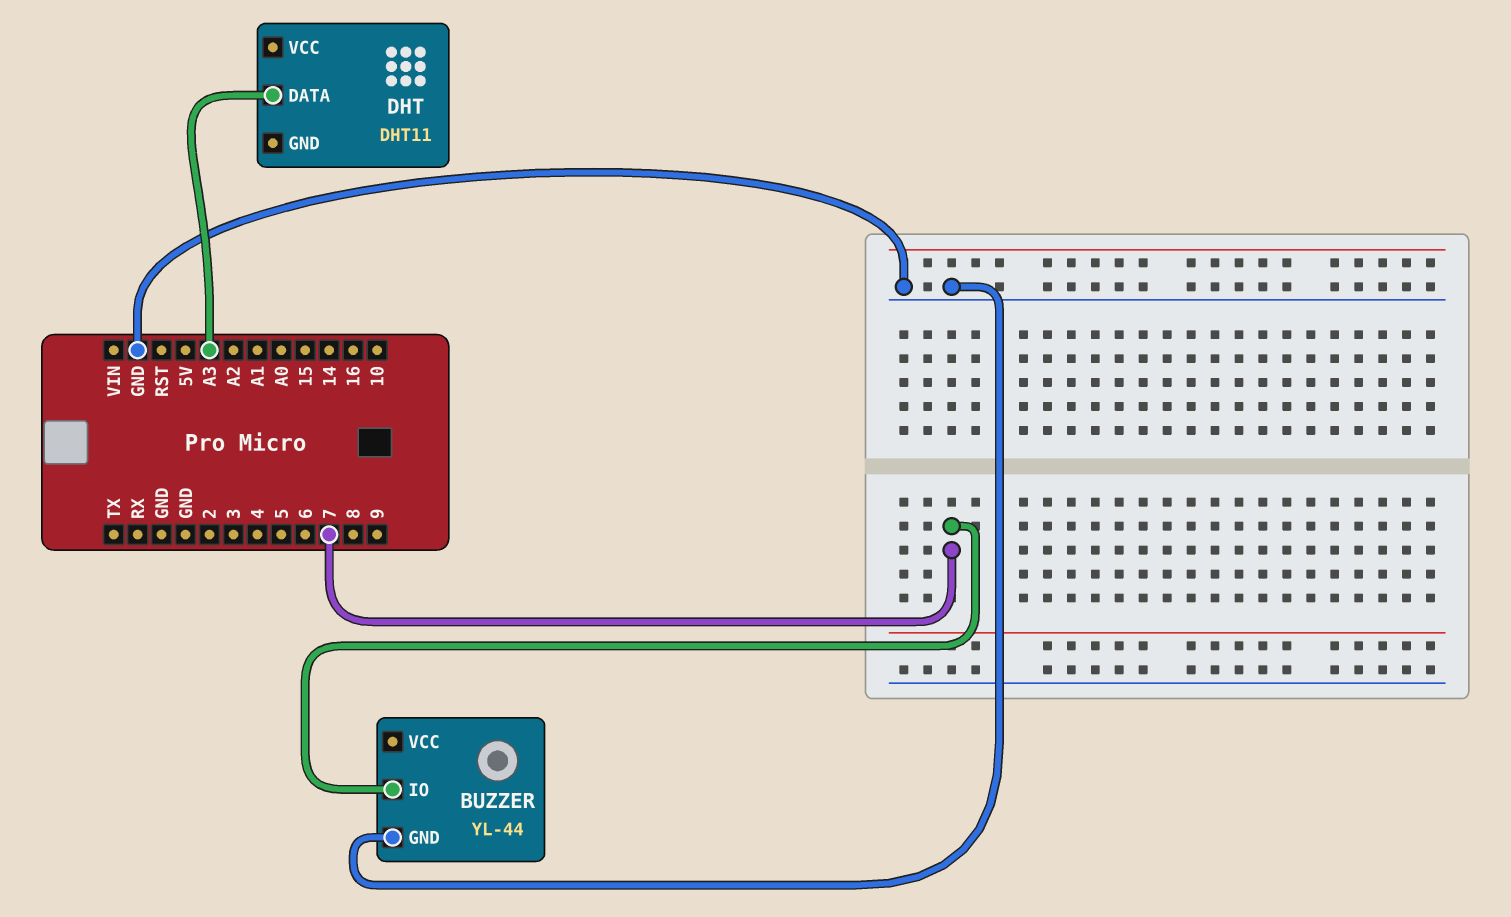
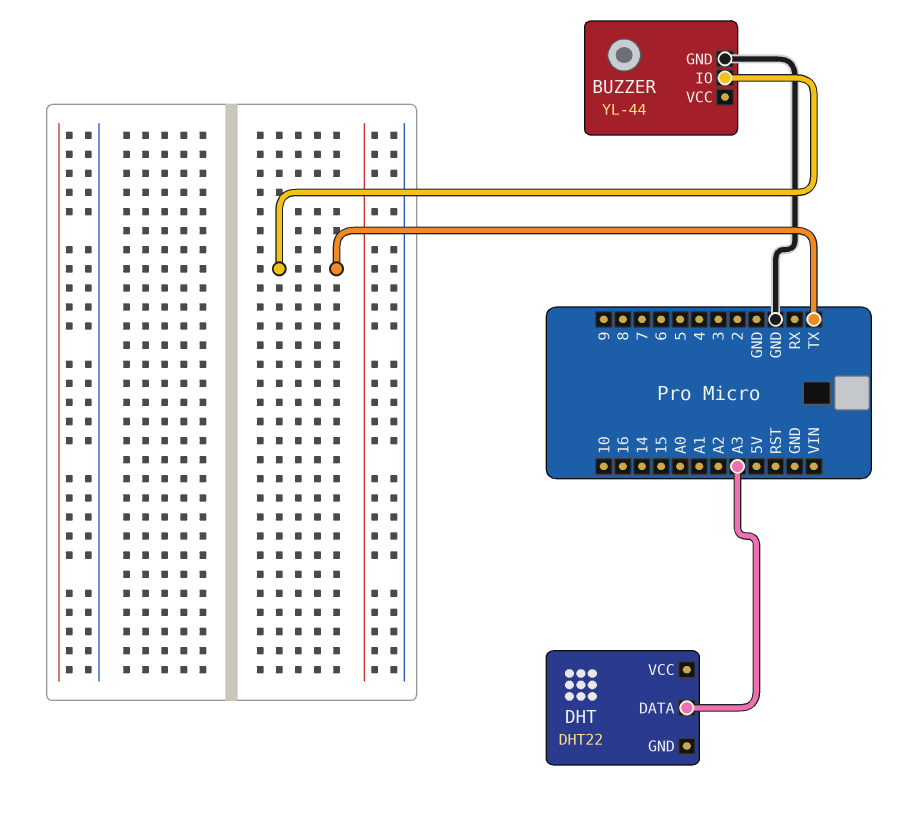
BUZZER pin IO: 7 -> TX
DHT: DHT11 -> DHT22

